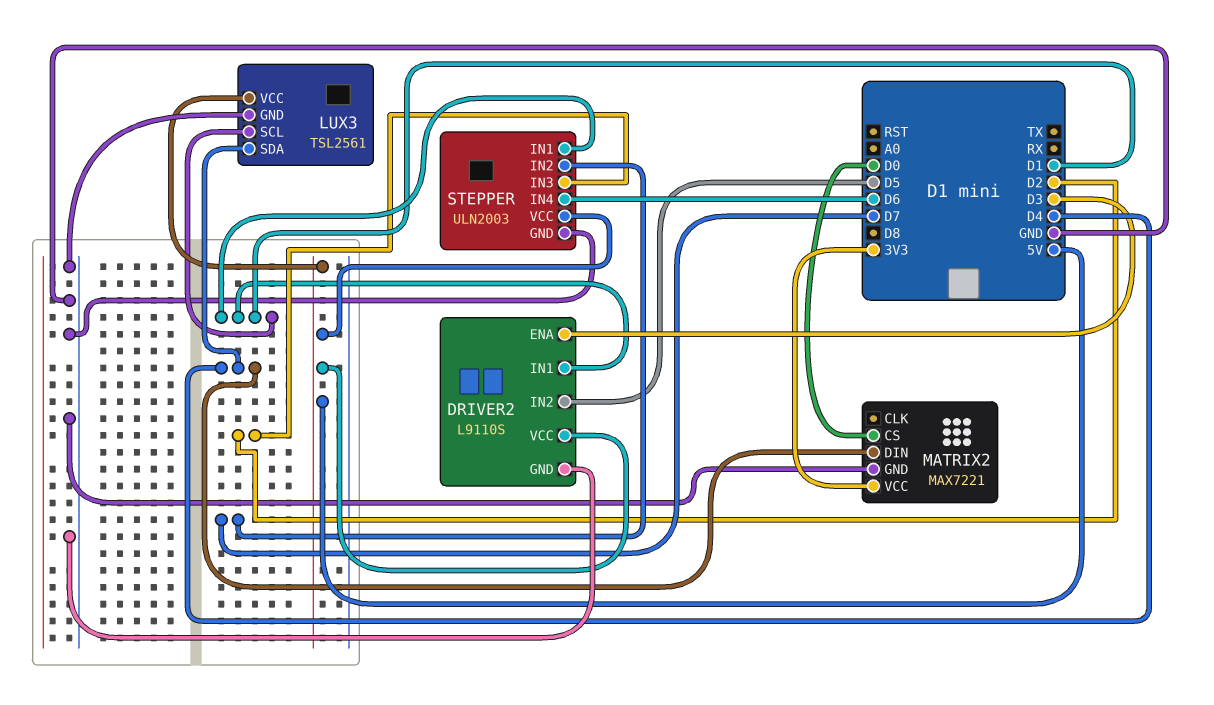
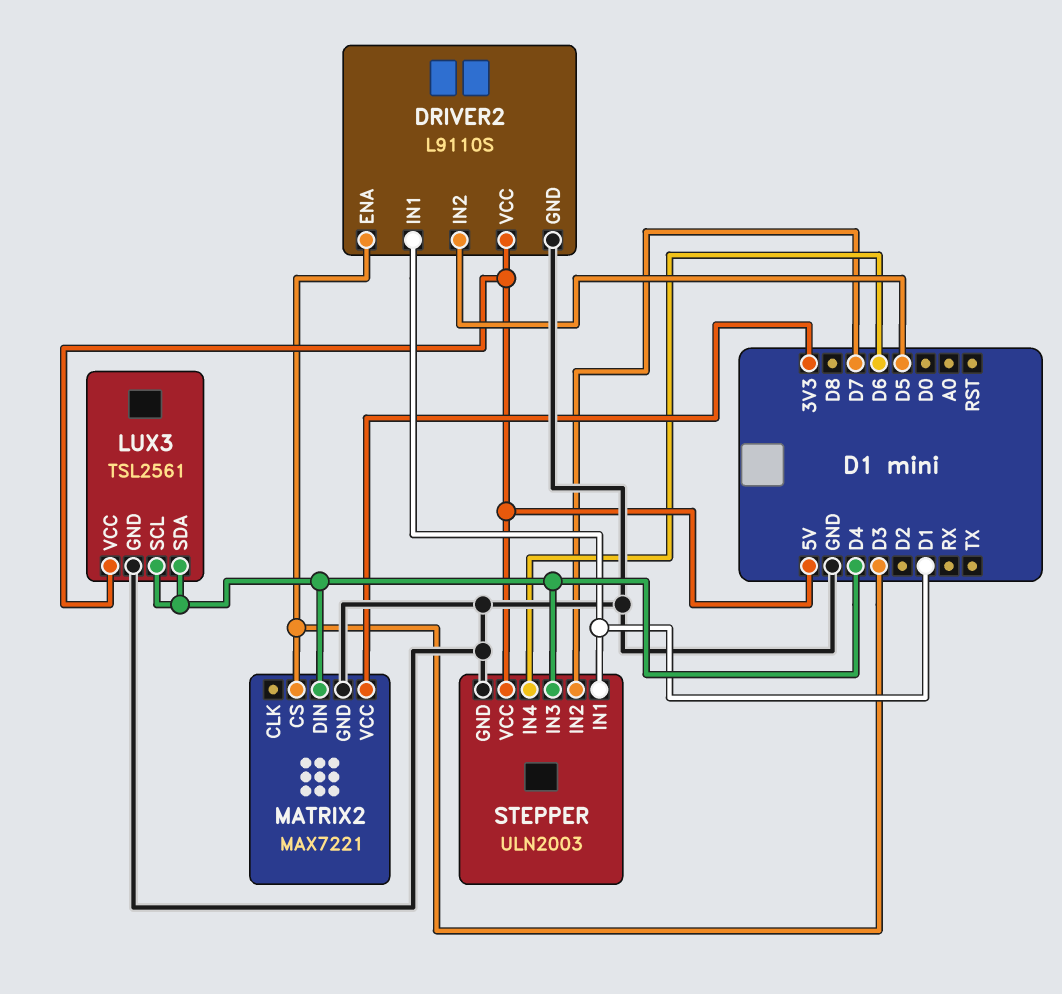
LUX3 pin SCL: D1 -> D4
MATRIX2 pin CS: D0 -> D3
STEPPER pin IN3: D2 -> D4

